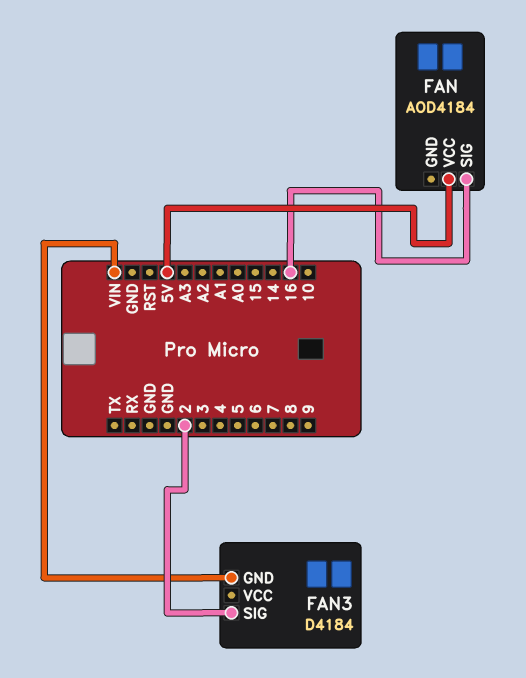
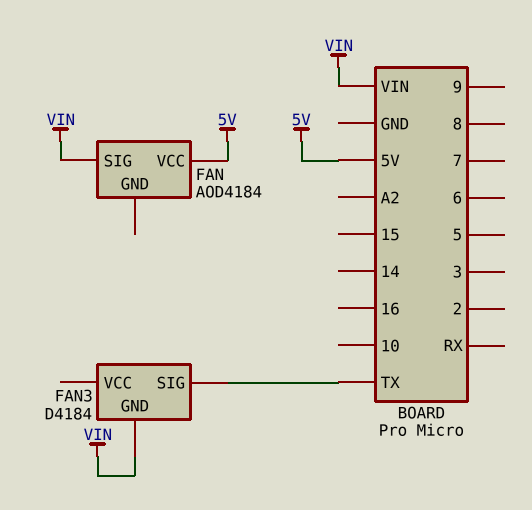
FAN pin SIG: 16 -> VIN
FAN3 pin SIG: 2 -> TX

